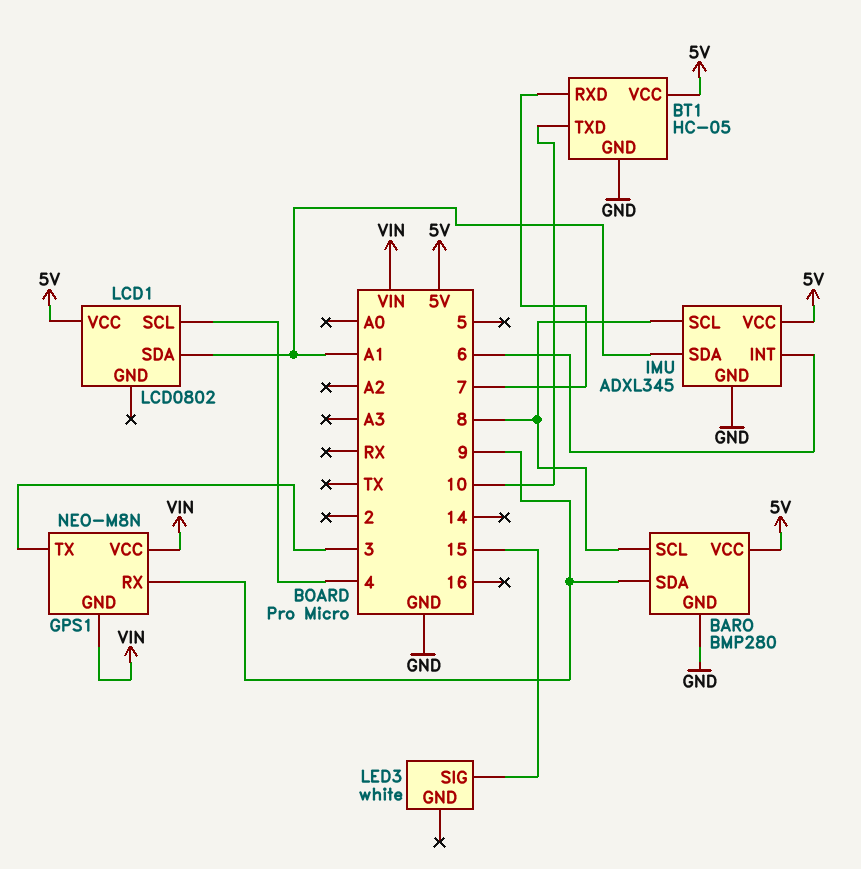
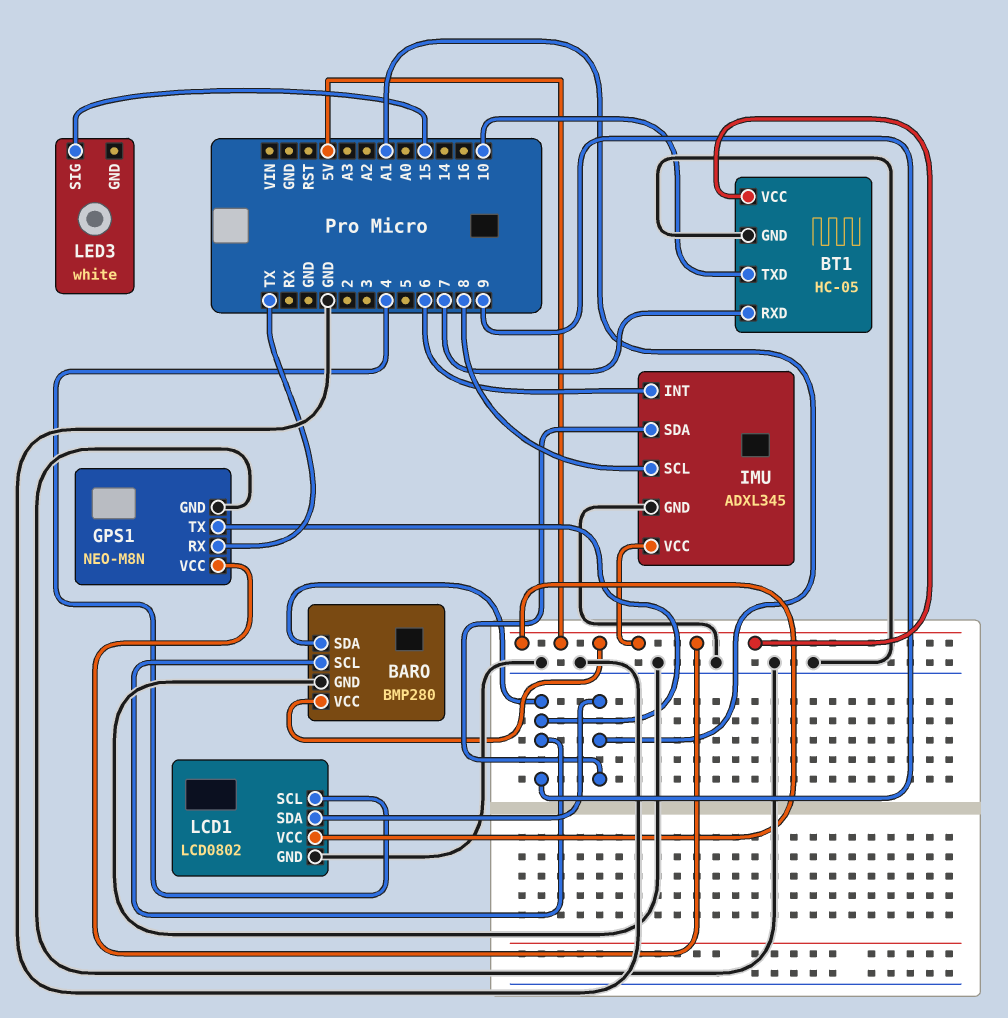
BARO pin SCL: 8 -> 9
GPS1 pin GND: VIN -> GND
GPS1 pin RX: 9 -> TX
GPS1 pin TX: 3 -> 9
GPS1 pin VCC: VIN -> 5V
LCD1 pin GND: none -> GND

